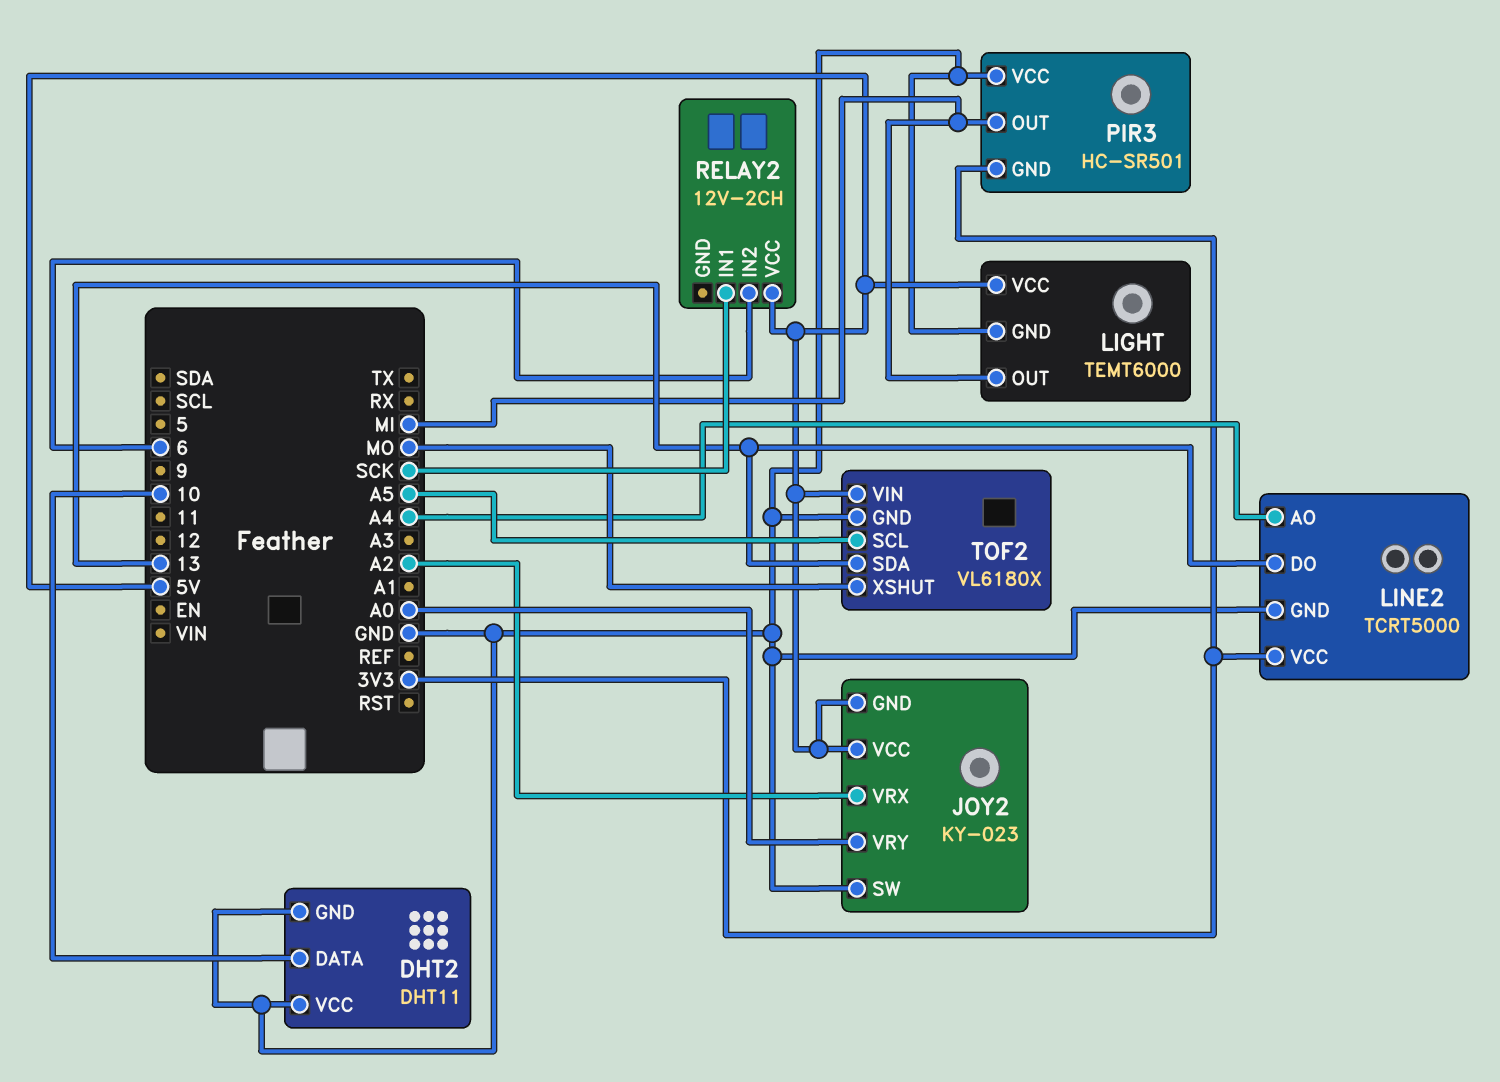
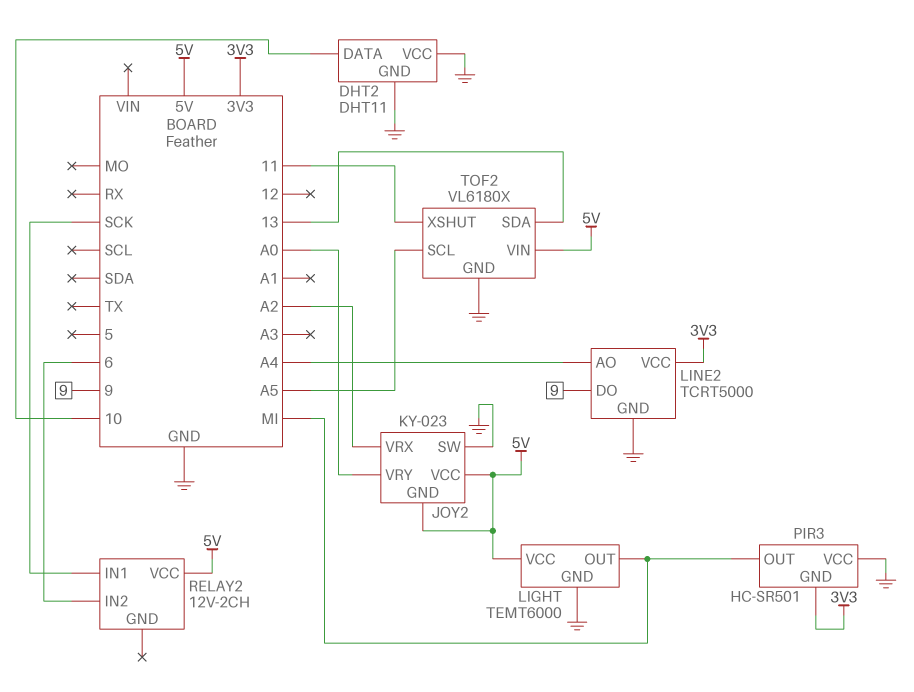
LINE2 pin DO: 13 -> 9
TOF2 pin XSHUT: MO -> 11

